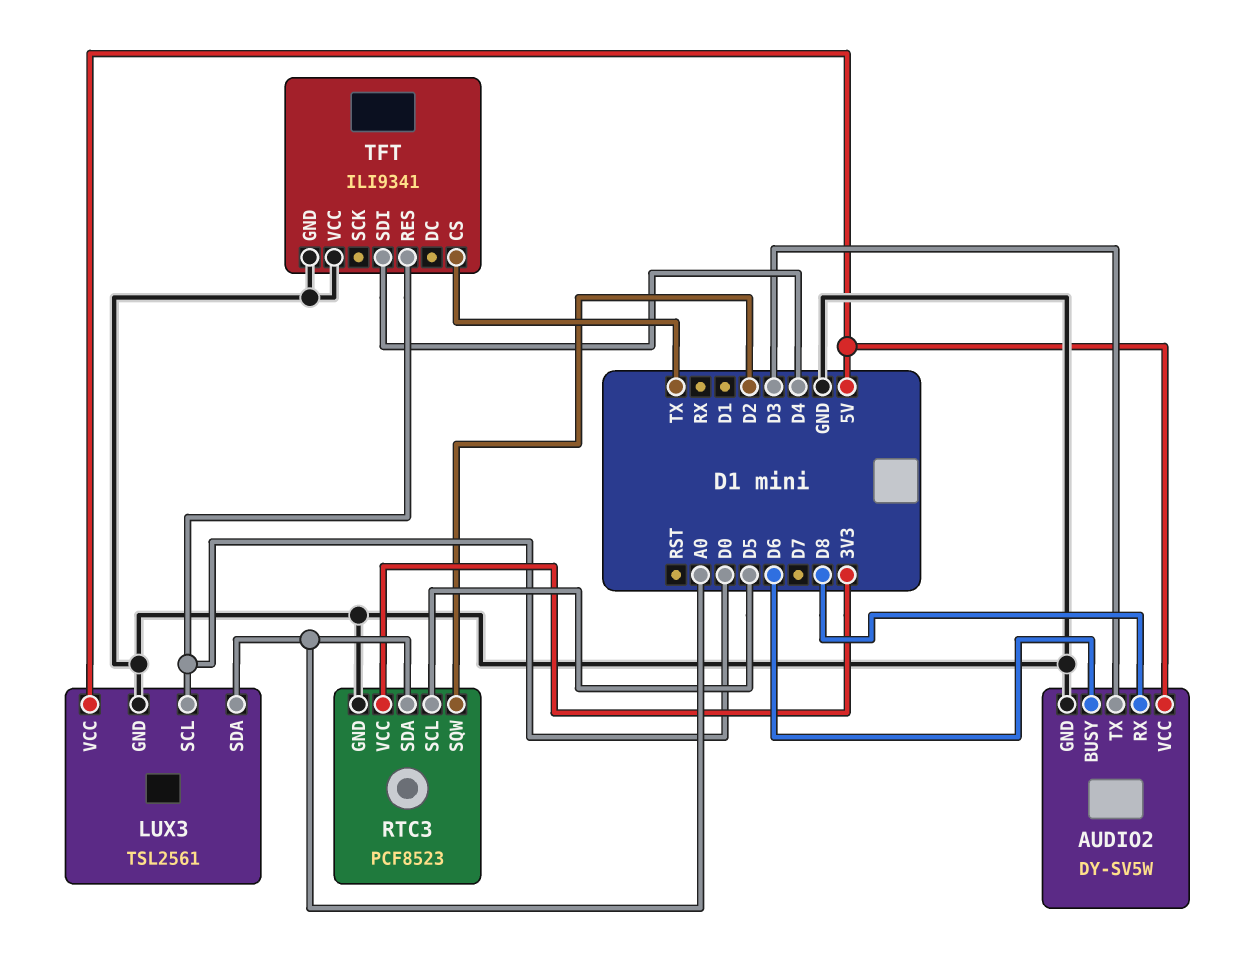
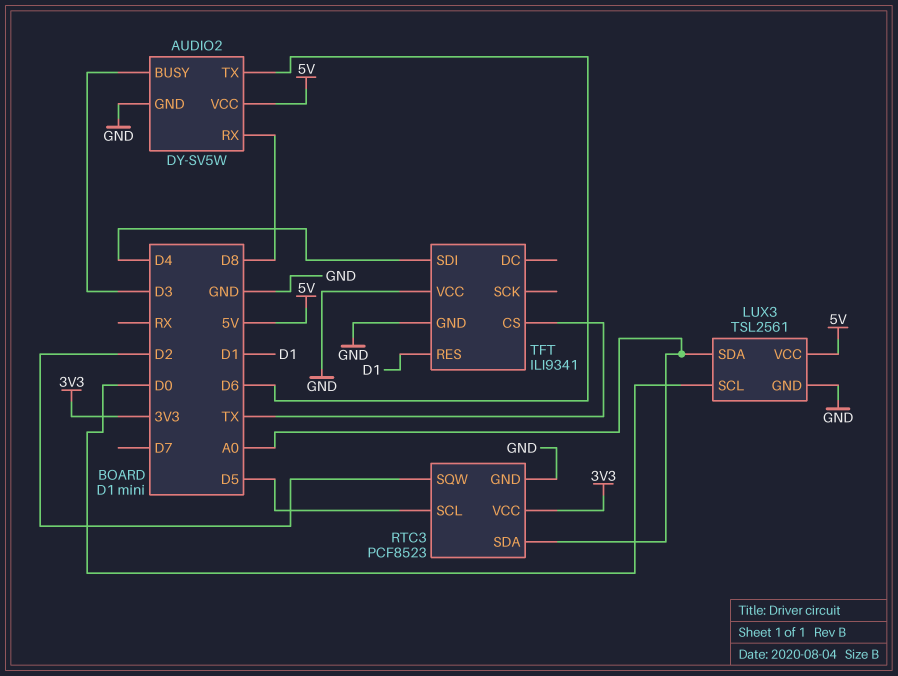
AUDIO2 pin BUSY: D6 -> D3
AUDIO2 pin TX: D3 -> D6
TFT pin RES: D0 -> D1

